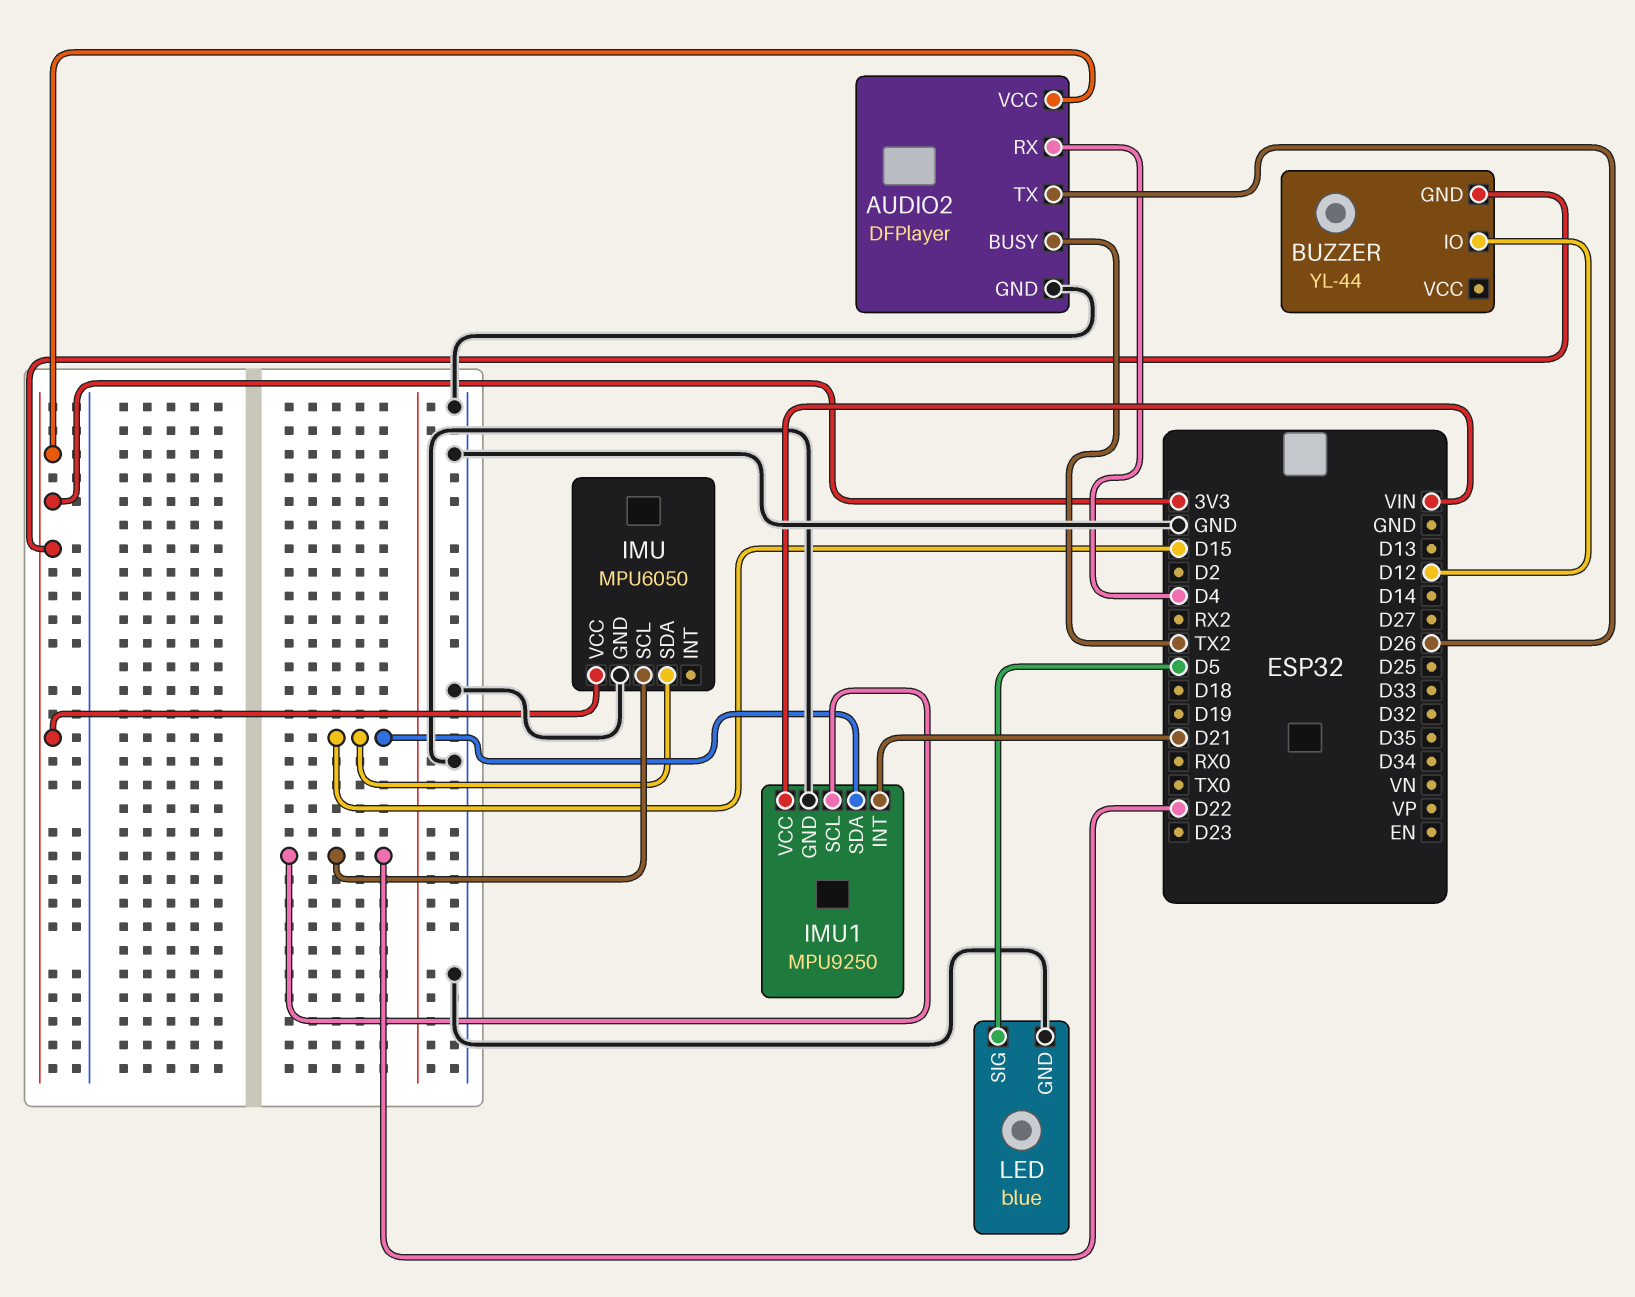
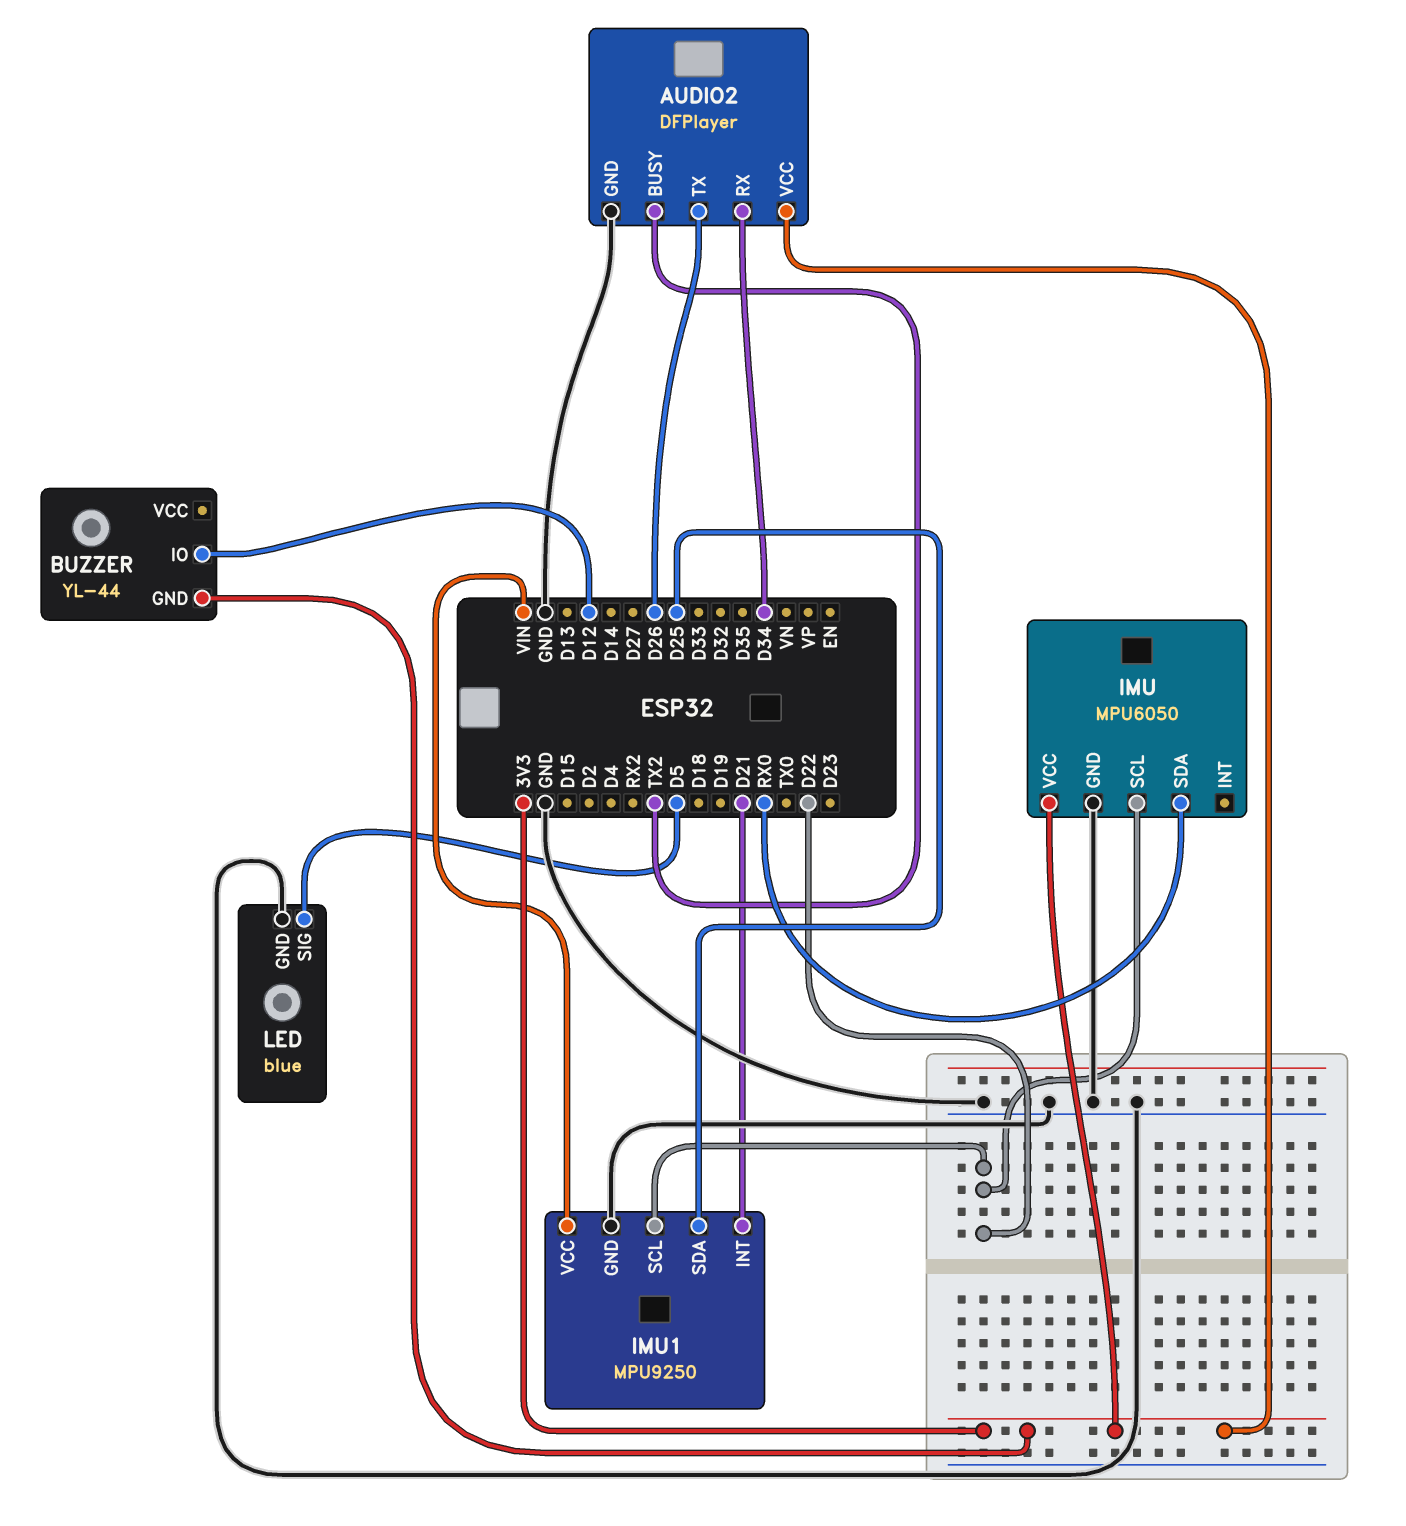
AUDIO2 pin RX: D4 -> D34
IMU pin SDA: D15 -> RX0
IMU1 pin SDA: D15 -> D25

